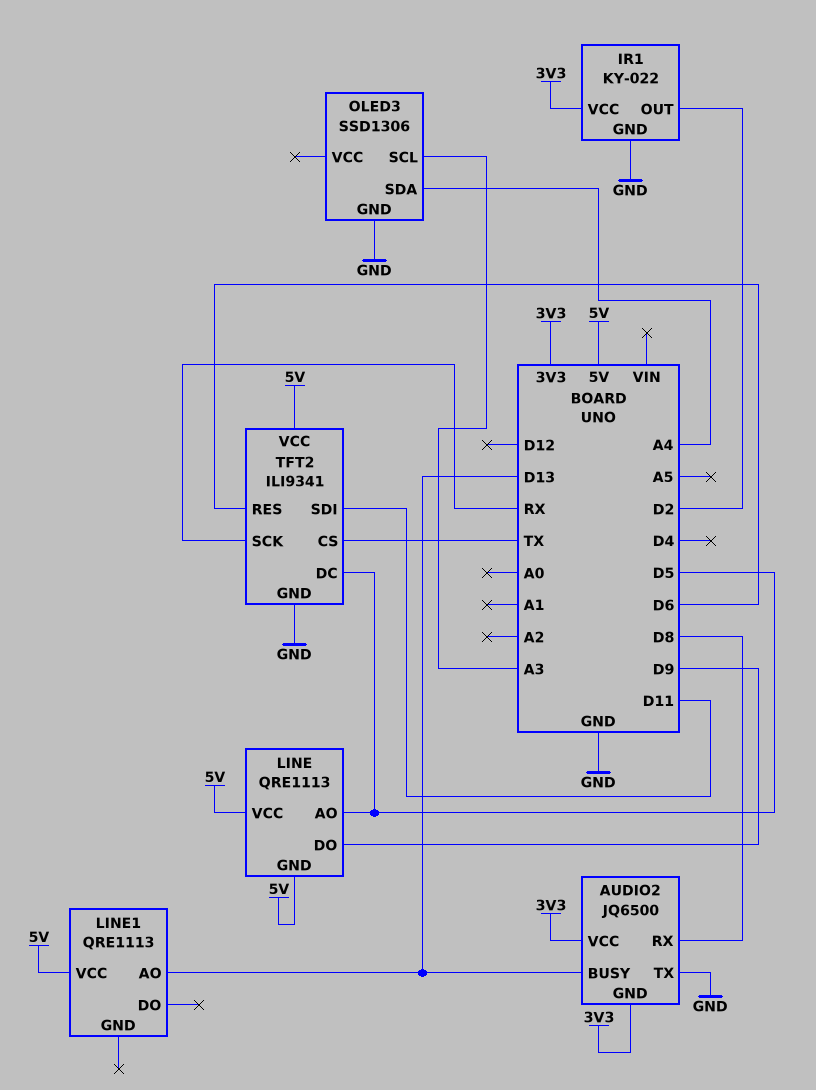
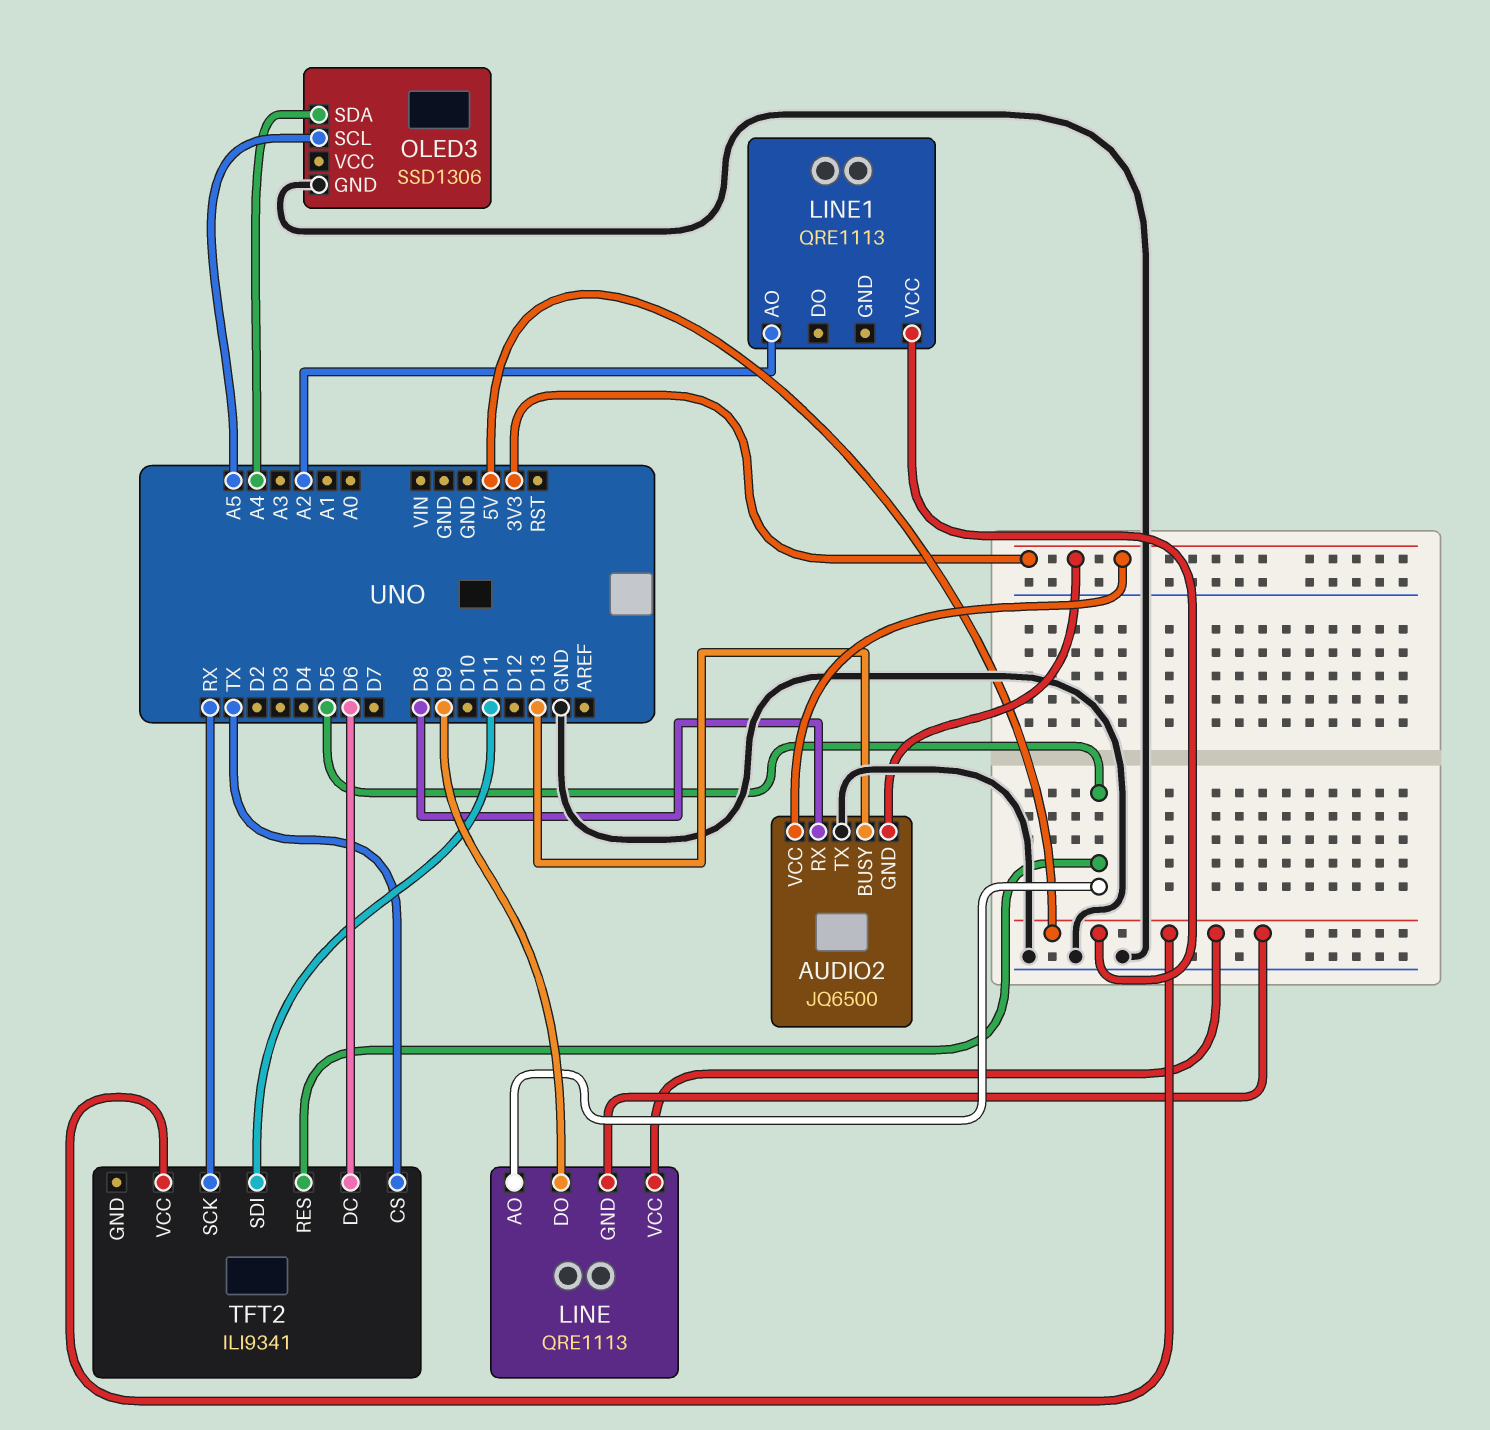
IR1: KY-022 -> none
IR1 pin GND: GND -> none
IR1 pin OUT: D2 -> none
IR1 pin VCC: 3V3 -> none
LINE1 pin AO: D13 -> A2
OLED3 pin SCL: A3 -> A5
TFT2 pin DC: D5 -> D6
TFT2 pin GND: GND -> none
TFT2 pin RES: D6 -> D5

